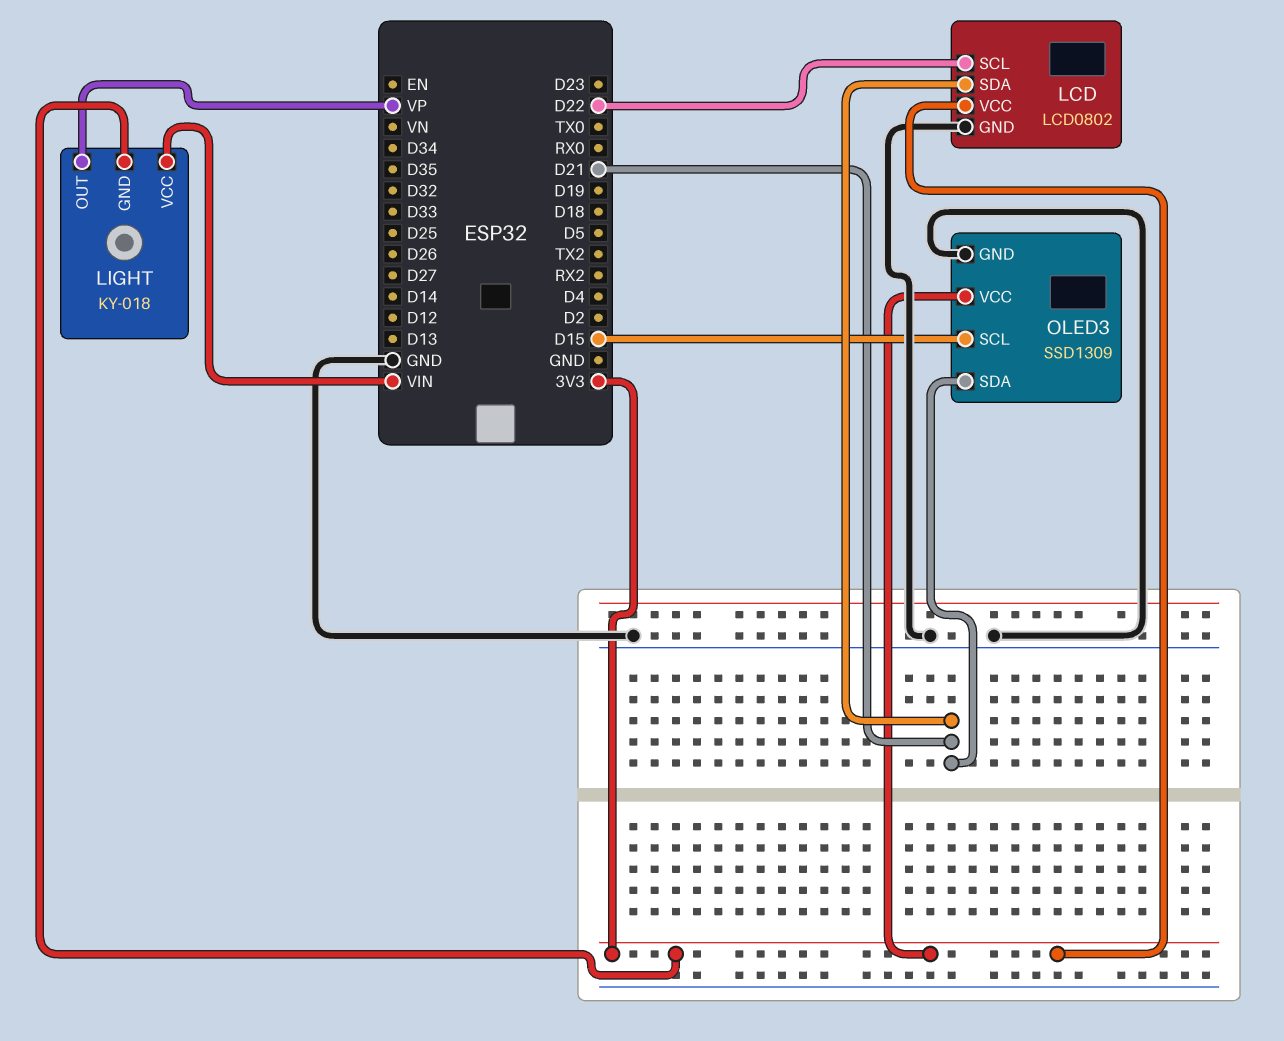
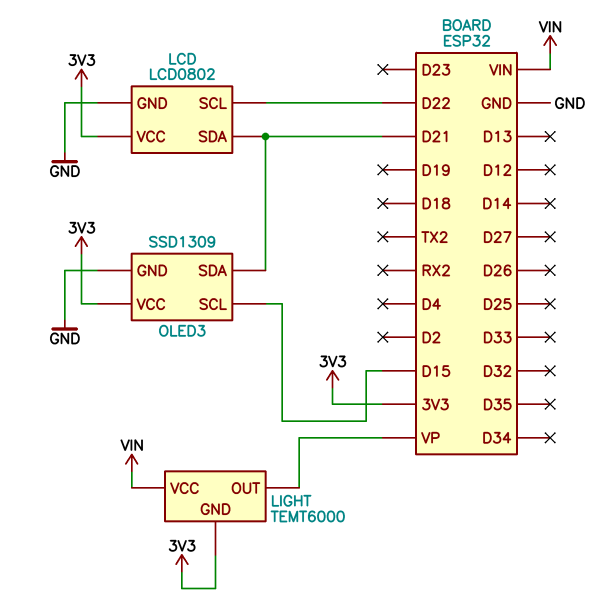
LIGHT: KY-018 -> TEMT6000

